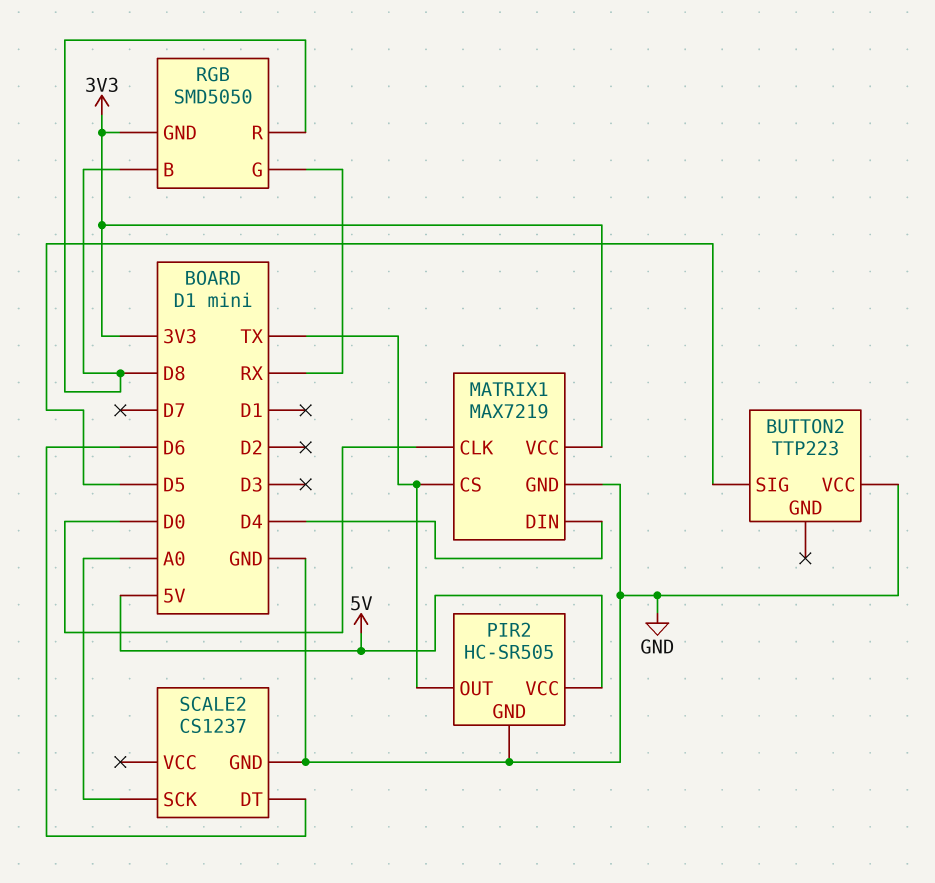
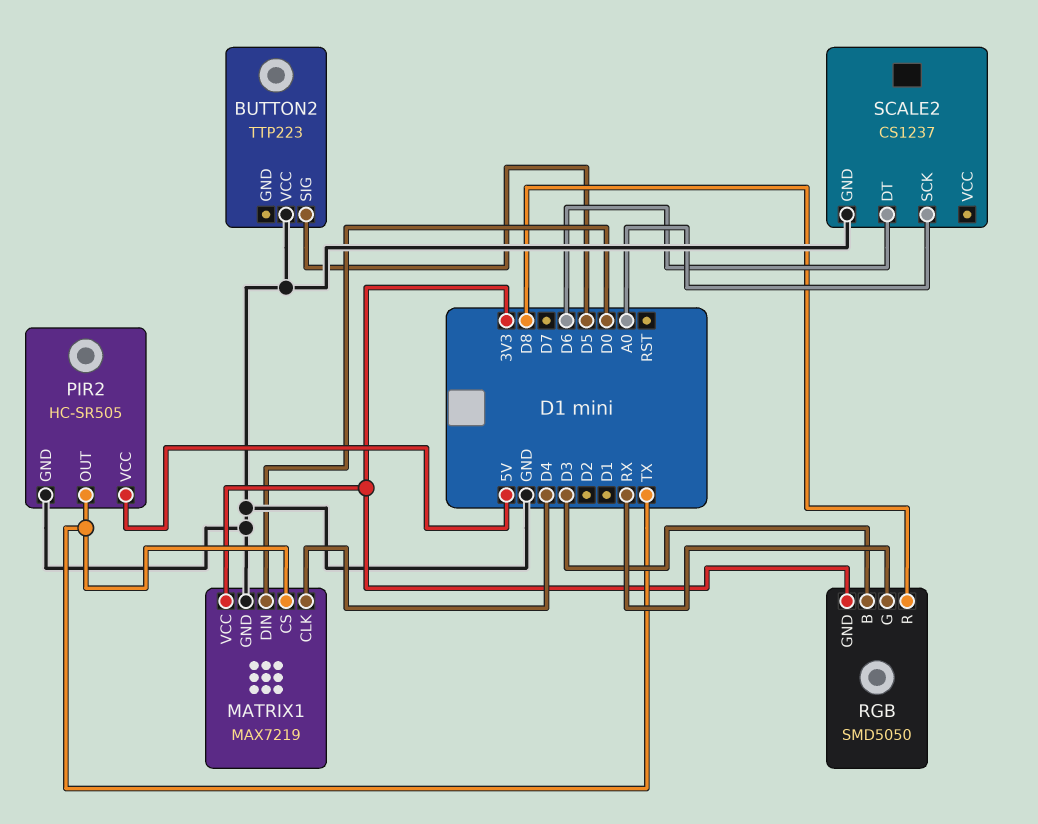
MATRIX1 pin CLK: D0 -> D4
MATRIX1 pin DIN: D4 -> D0
RGB pin B: D8 -> D3

